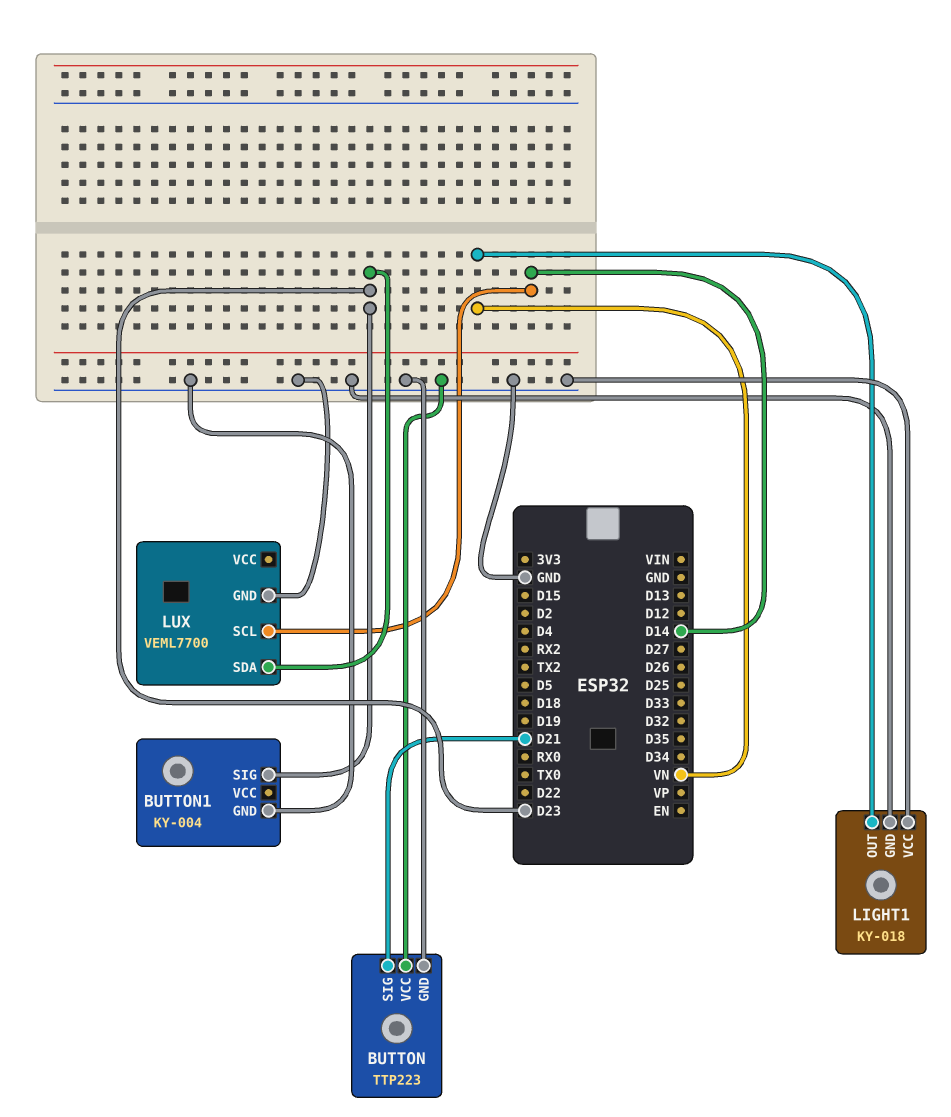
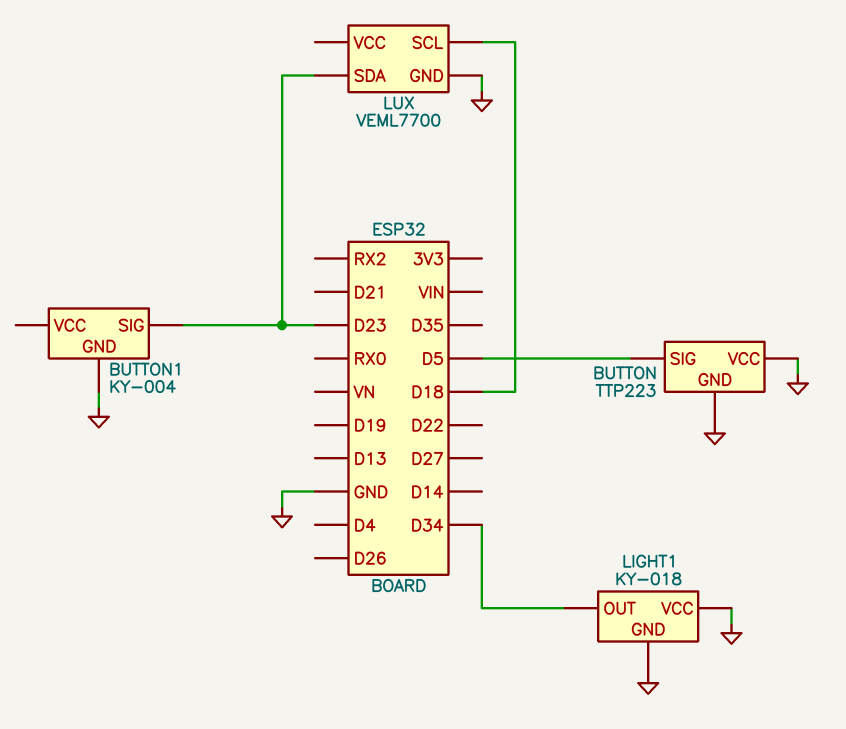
BUTTON pin SIG: D21 -> D5
LIGHT1 pin OUT: VN -> D34
LUX pin SCL: D14 -> D18

